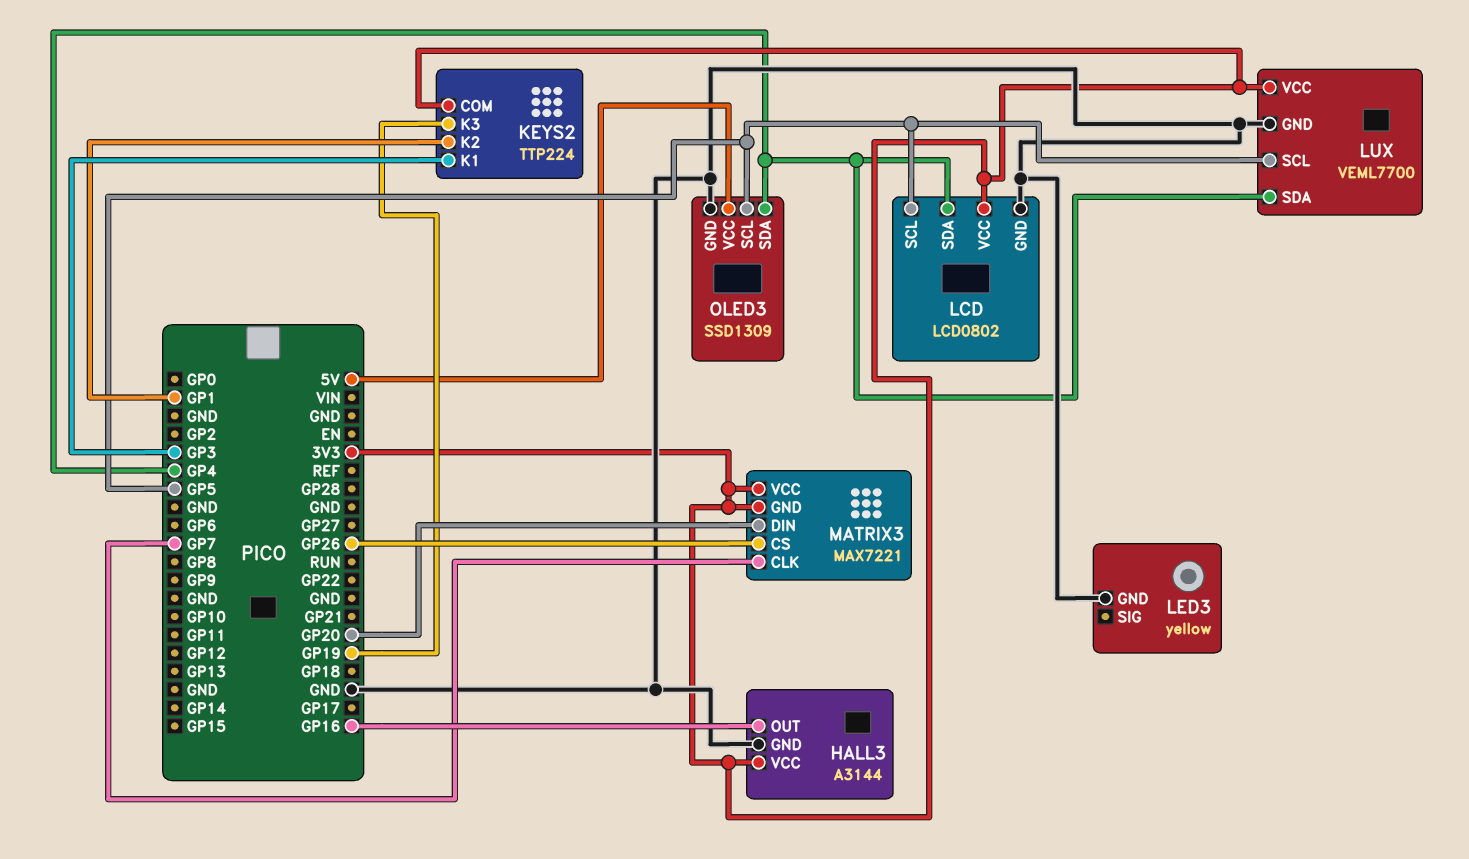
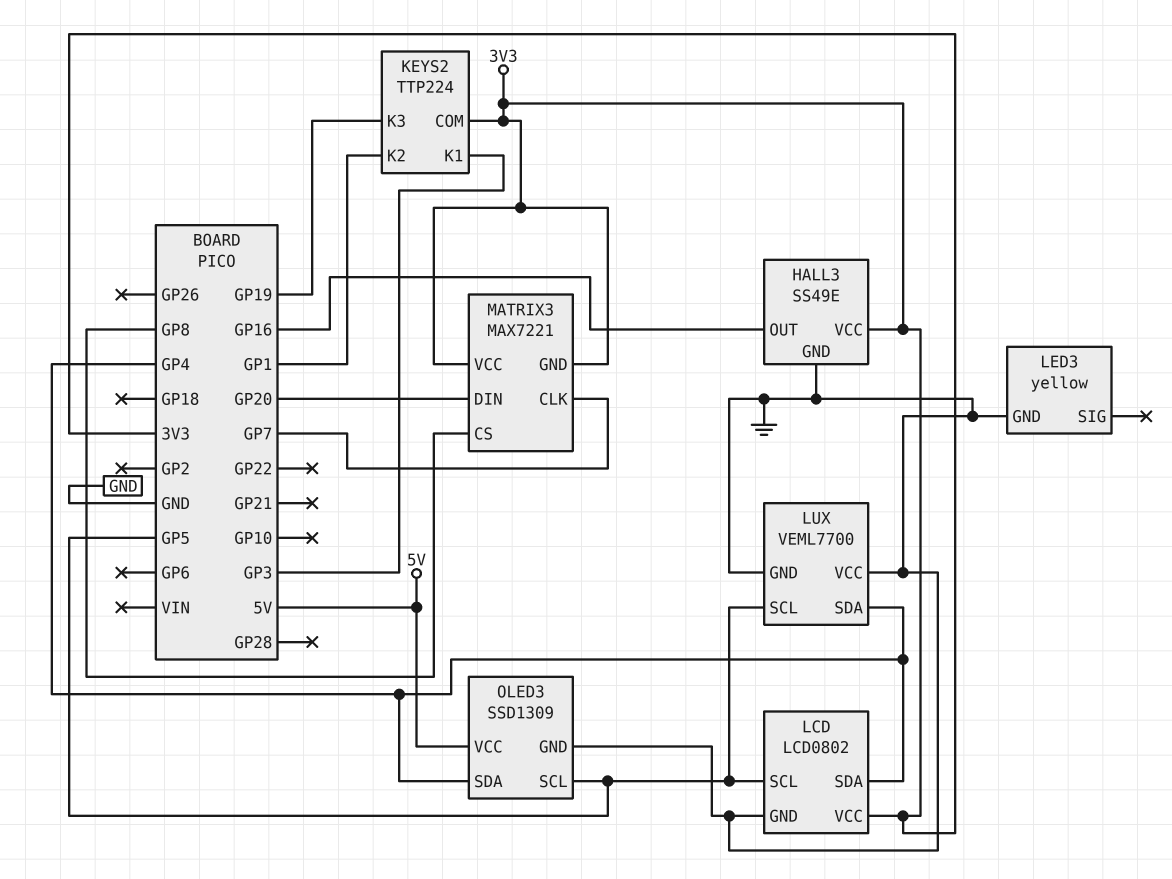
HALL3: A3144 -> SS49E
LUX pin VCC: 3V3 -> GND
MATRIX3 pin CS: GP26 -> GP8

